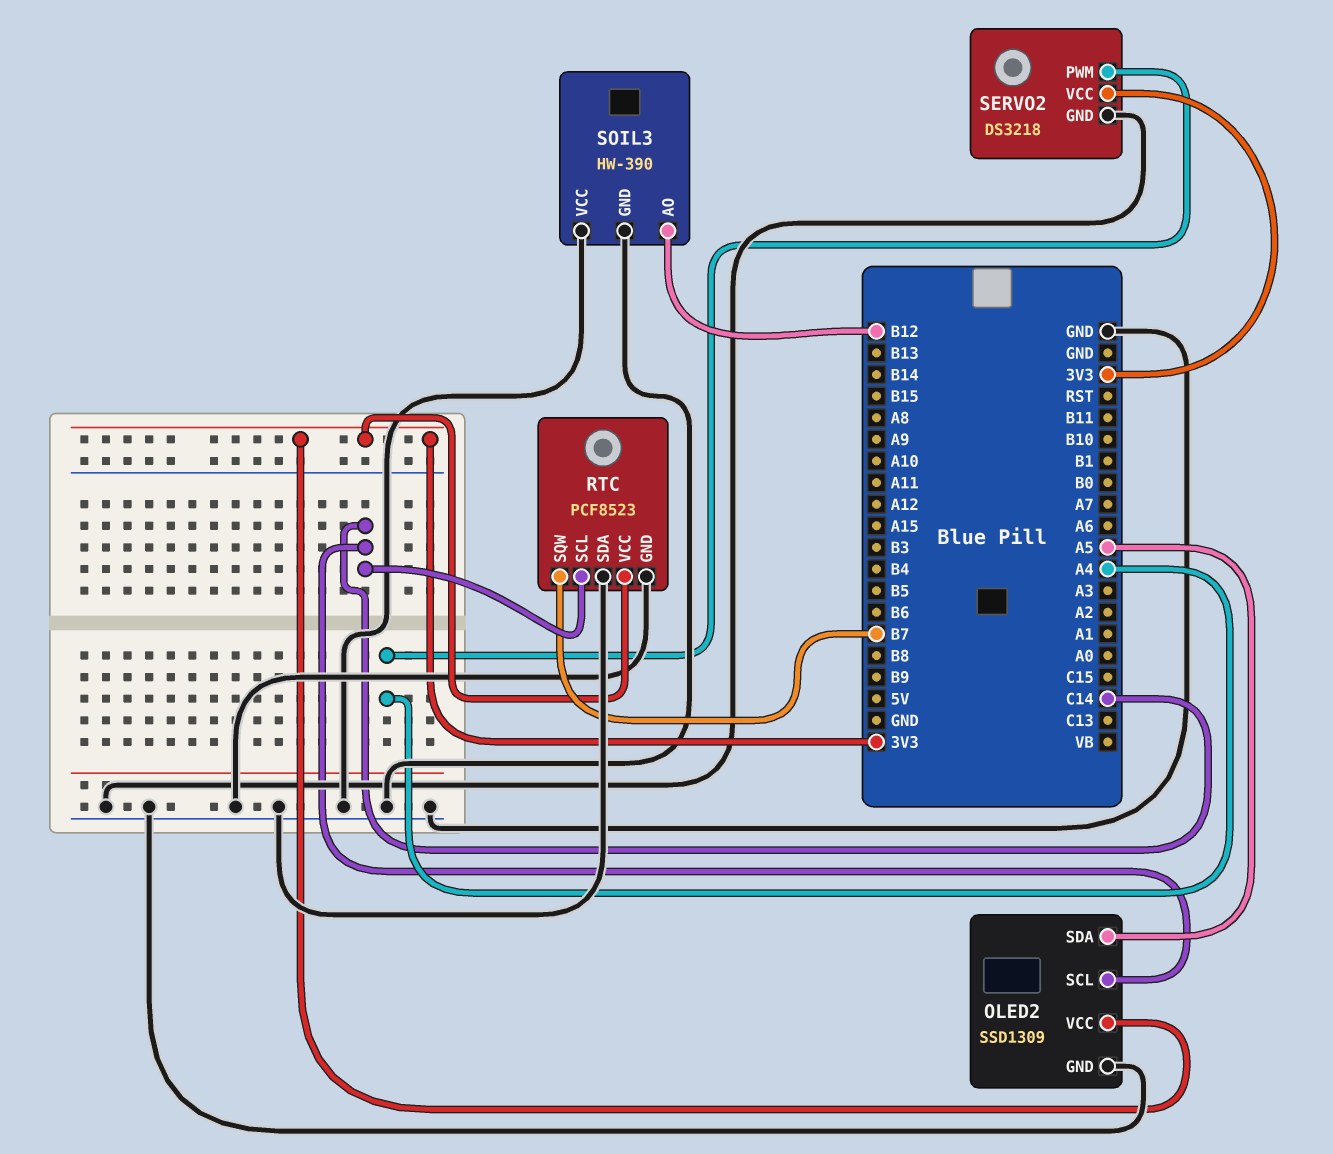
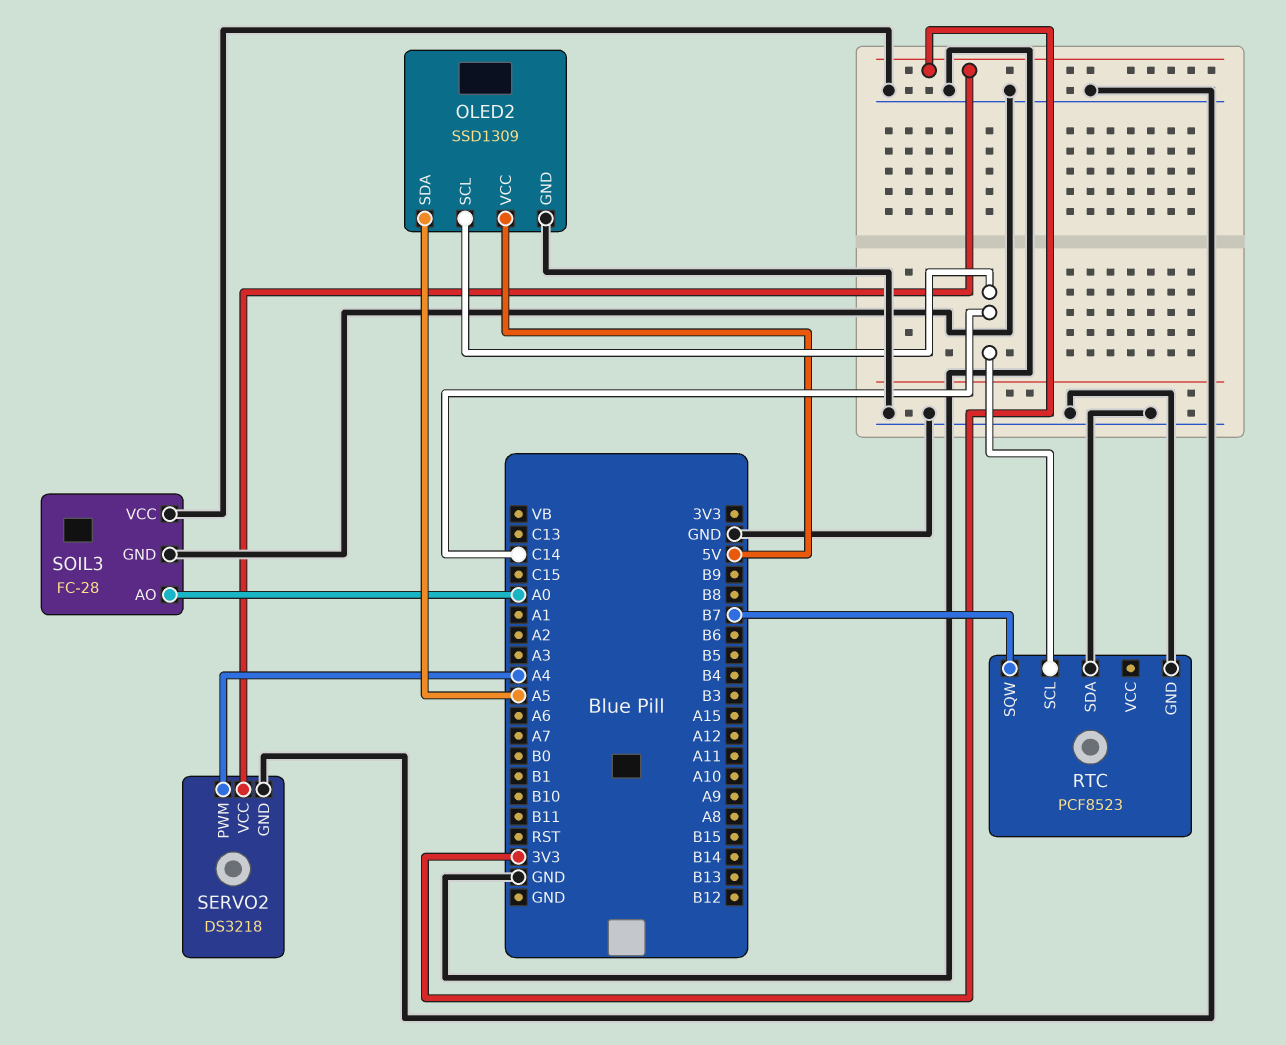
OLED2 pin VCC: 3V3 -> 5V
RTC pin VCC: 3V3 -> none
SOIL3: HW-390 -> FC-28
SOIL3 pin AO: B12 -> A0

